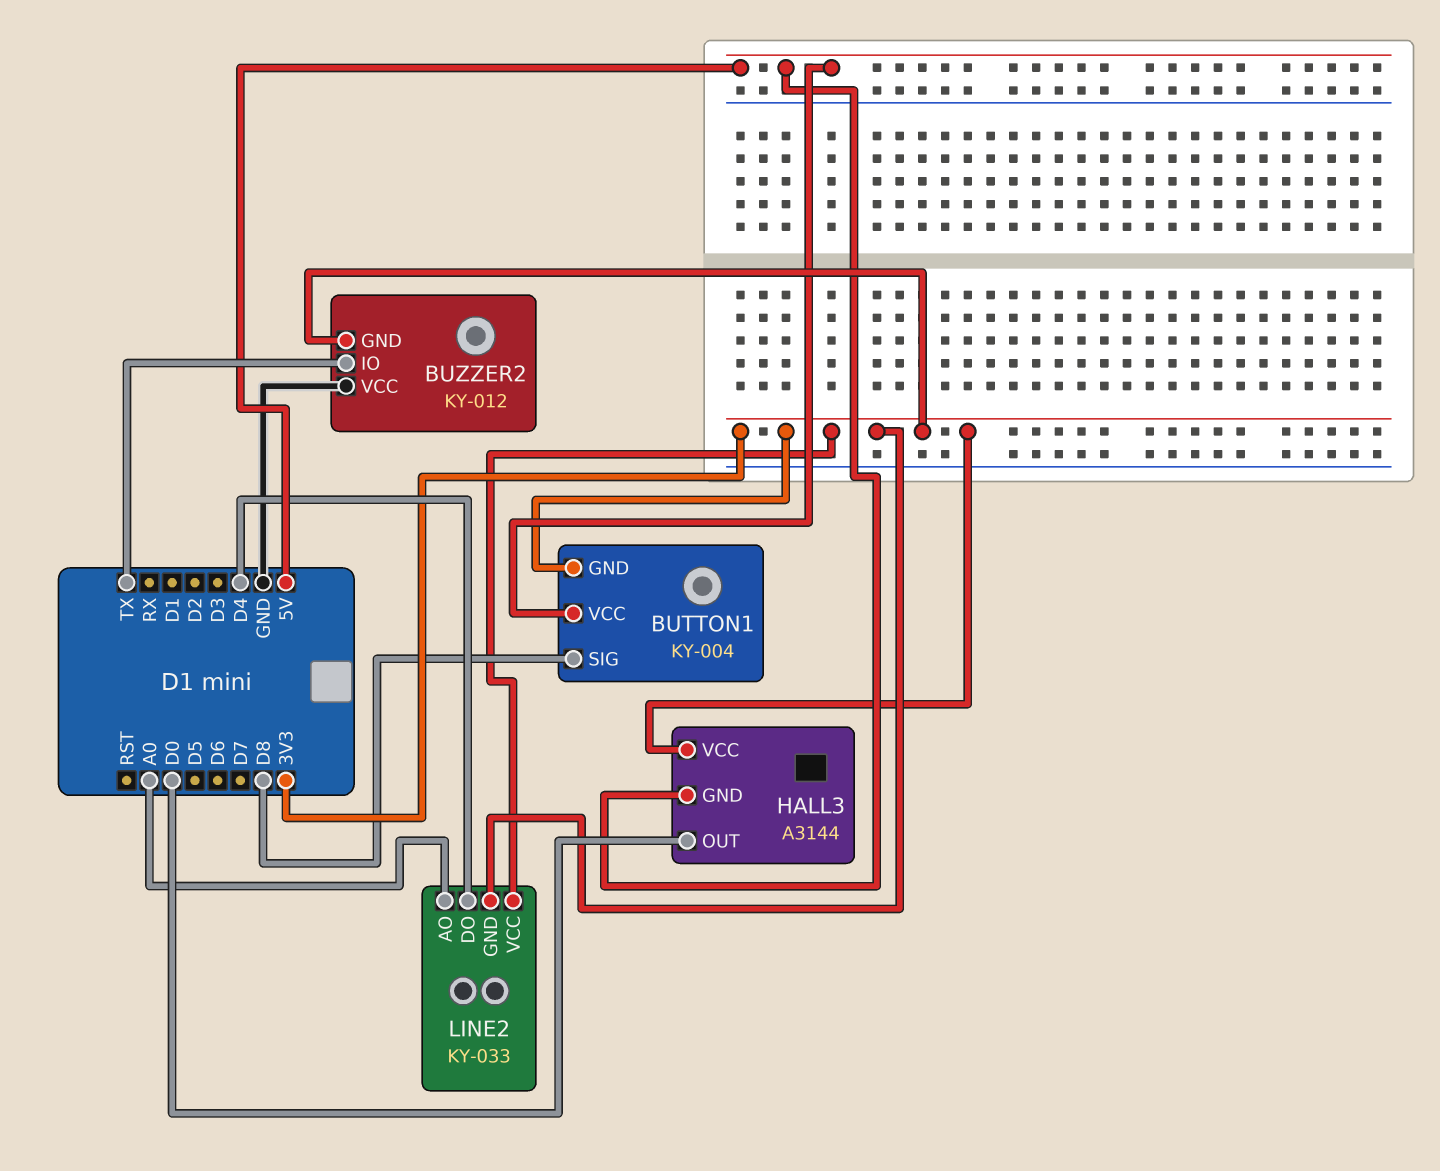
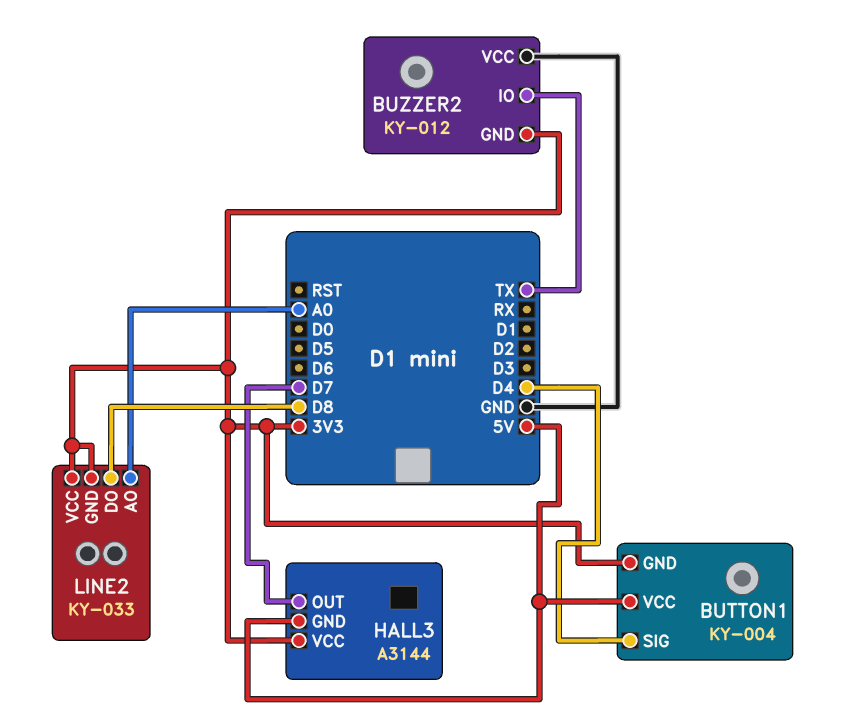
BUTTON1 pin SIG: D8 -> D4
HALL3 pin OUT: D0 -> D7
LINE2 pin DO: D4 -> D8

